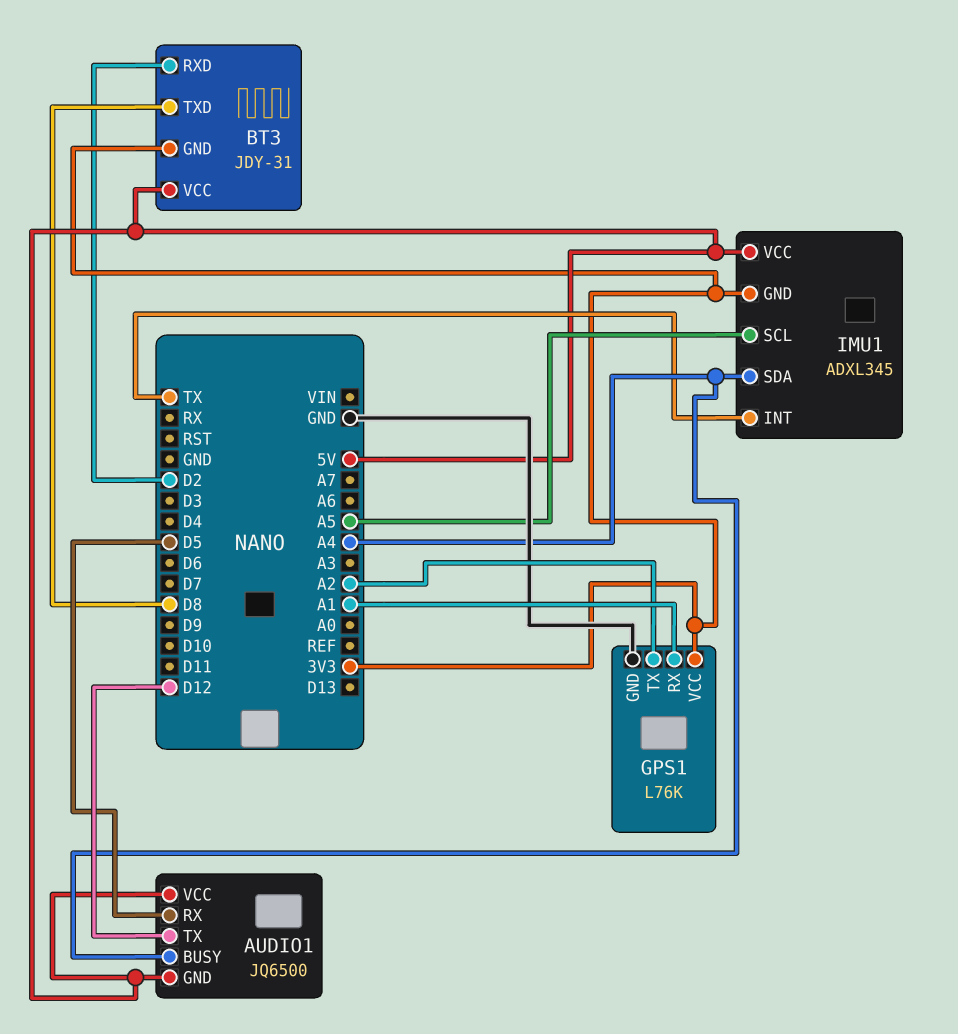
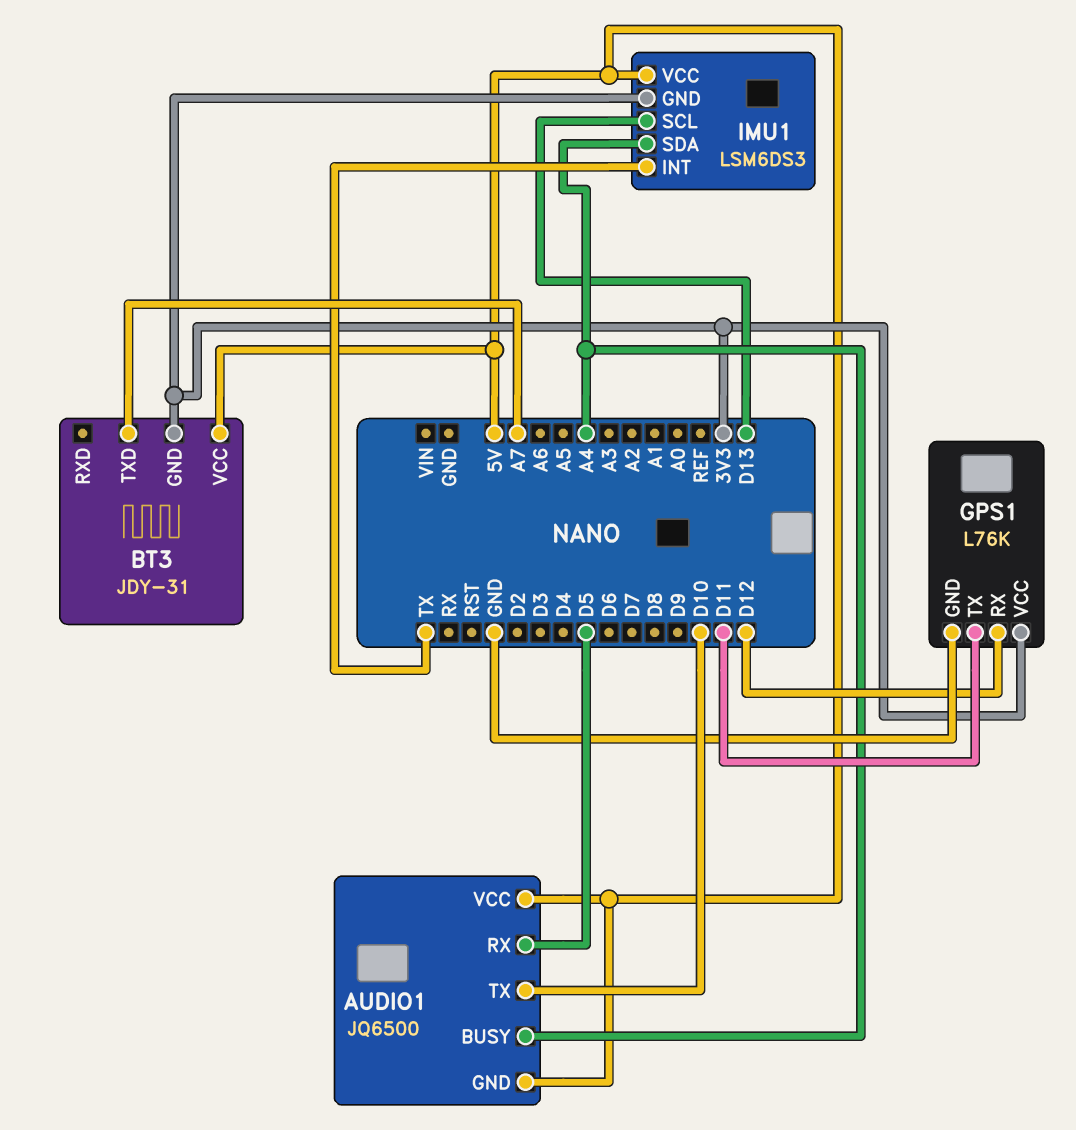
AUDIO1 pin TX: D12 -> D10
BT3 pin RXD: D2 -> none
BT3 pin TXD: D8 -> A7
GPS1 pin RX: A1 -> D12
GPS1 pin TX: A2 -> D11
IMU1: ADXL345 -> LSM6DS3
IMU1 pin SCL: A5 -> D13

